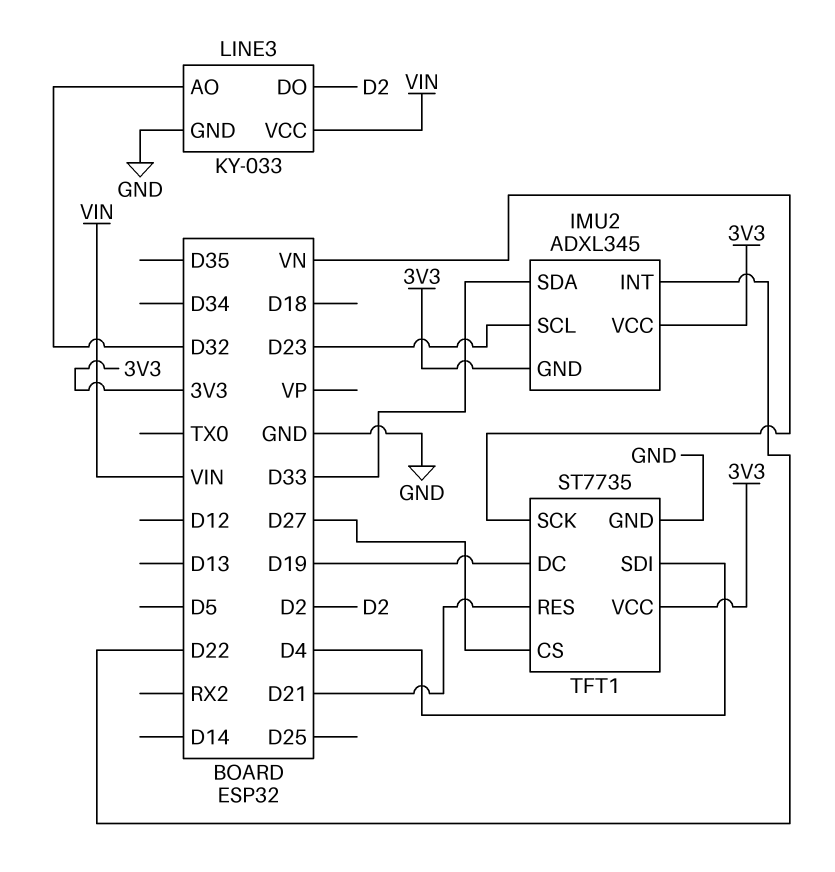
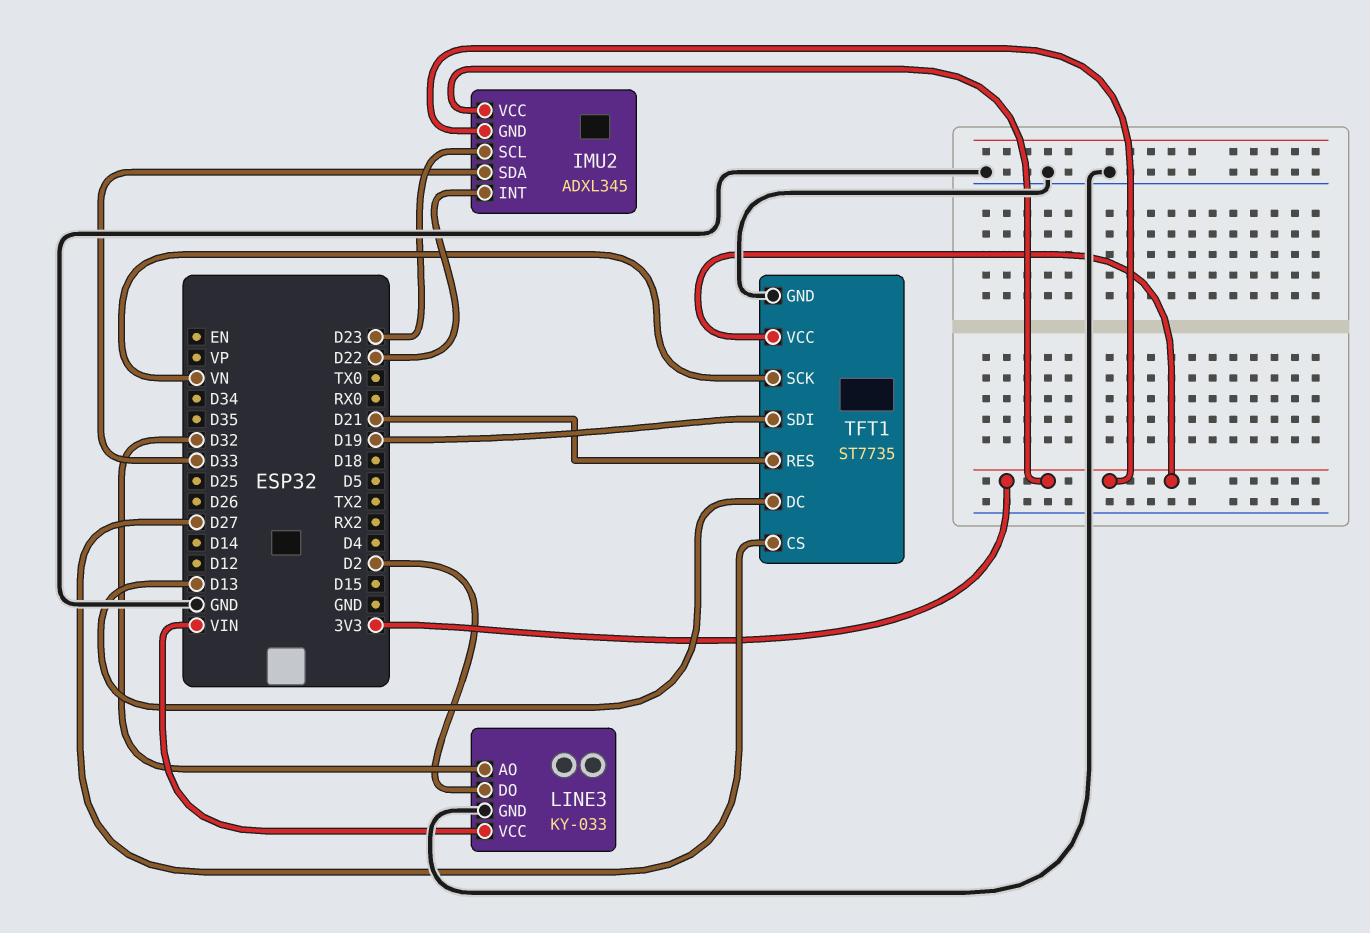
TFT1 pin DC: D19 -> D13
TFT1 pin SDI: D4 -> D19

